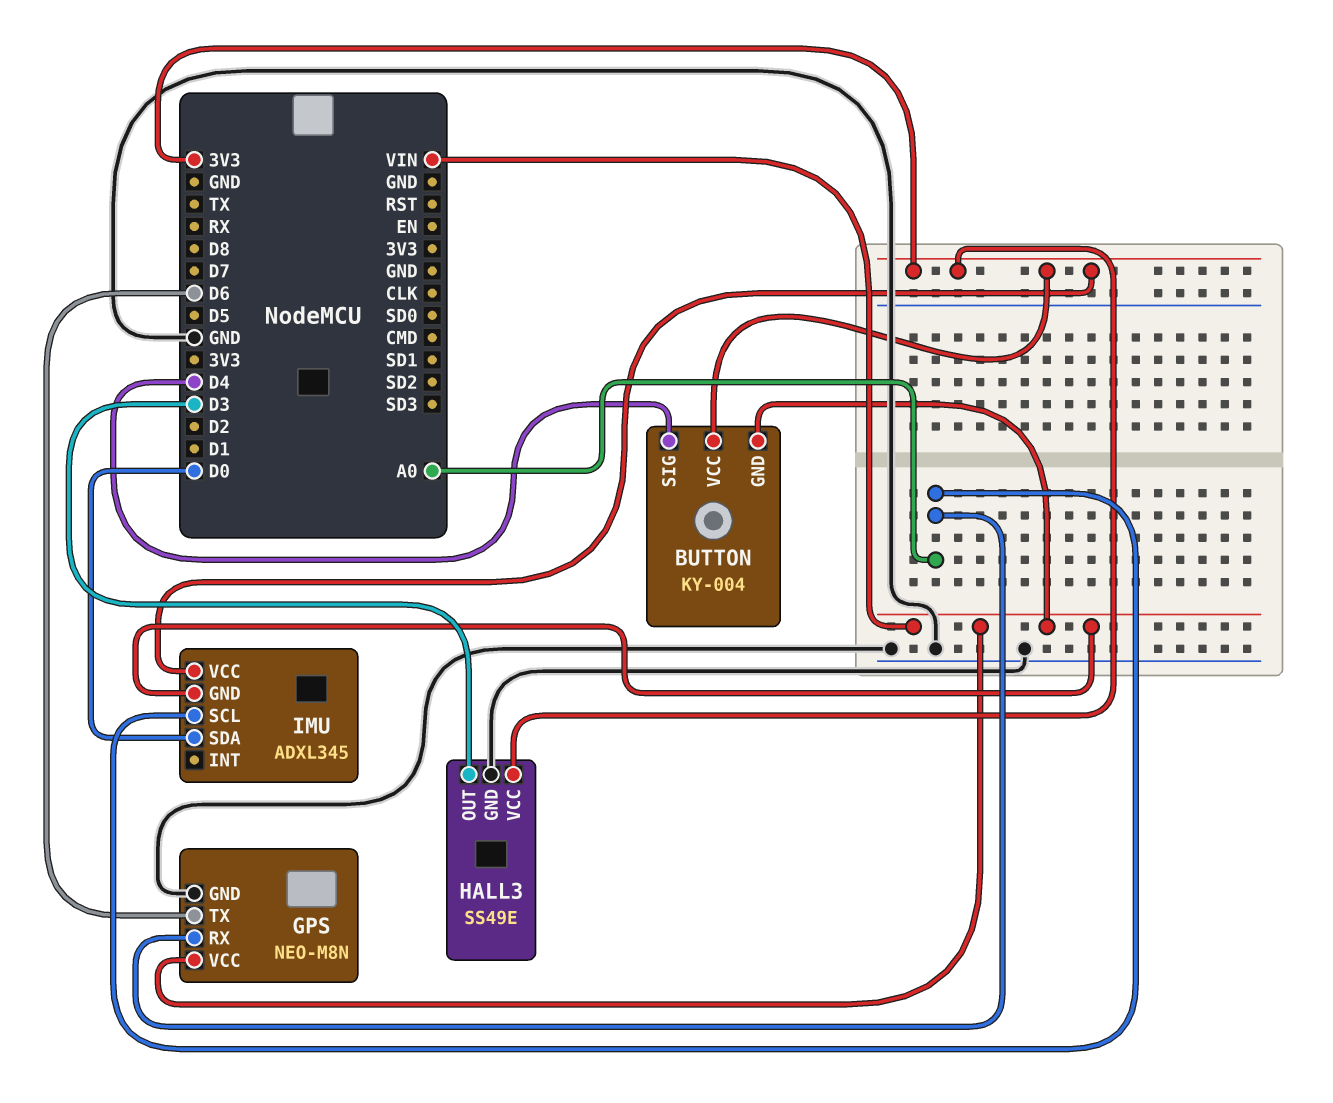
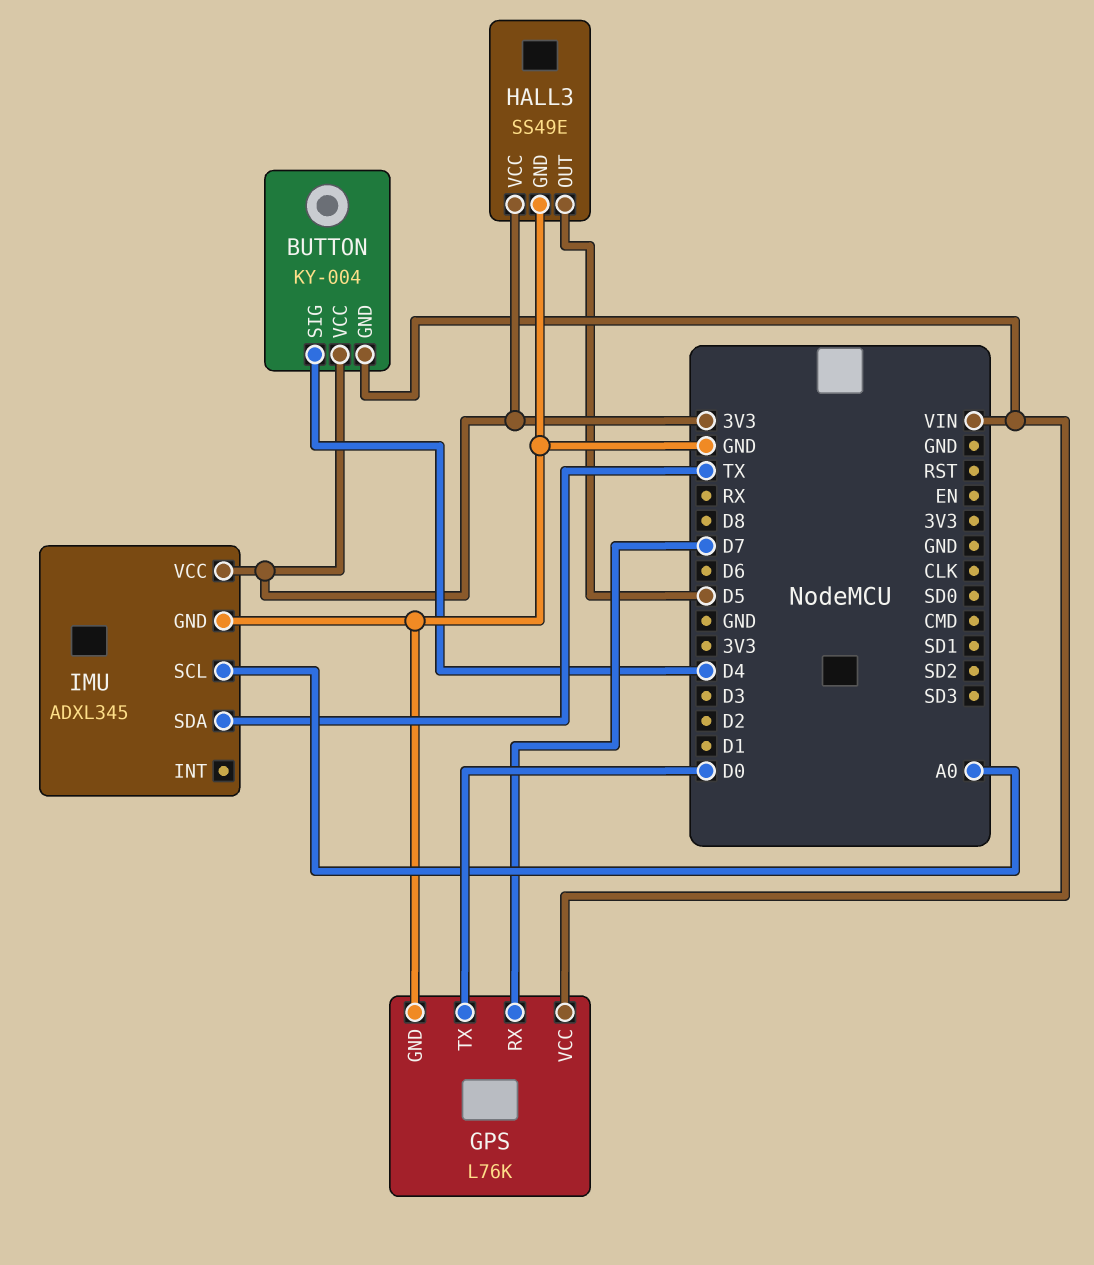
GPS: NEO-M8N -> L76K
GPS pin RX: A0 -> D7
GPS pin TX: D6 -> D0
HALL3 pin OUT: D3 -> D5
IMU pin GND: VIN -> GND
IMU pin SDA: D0 -> TX

